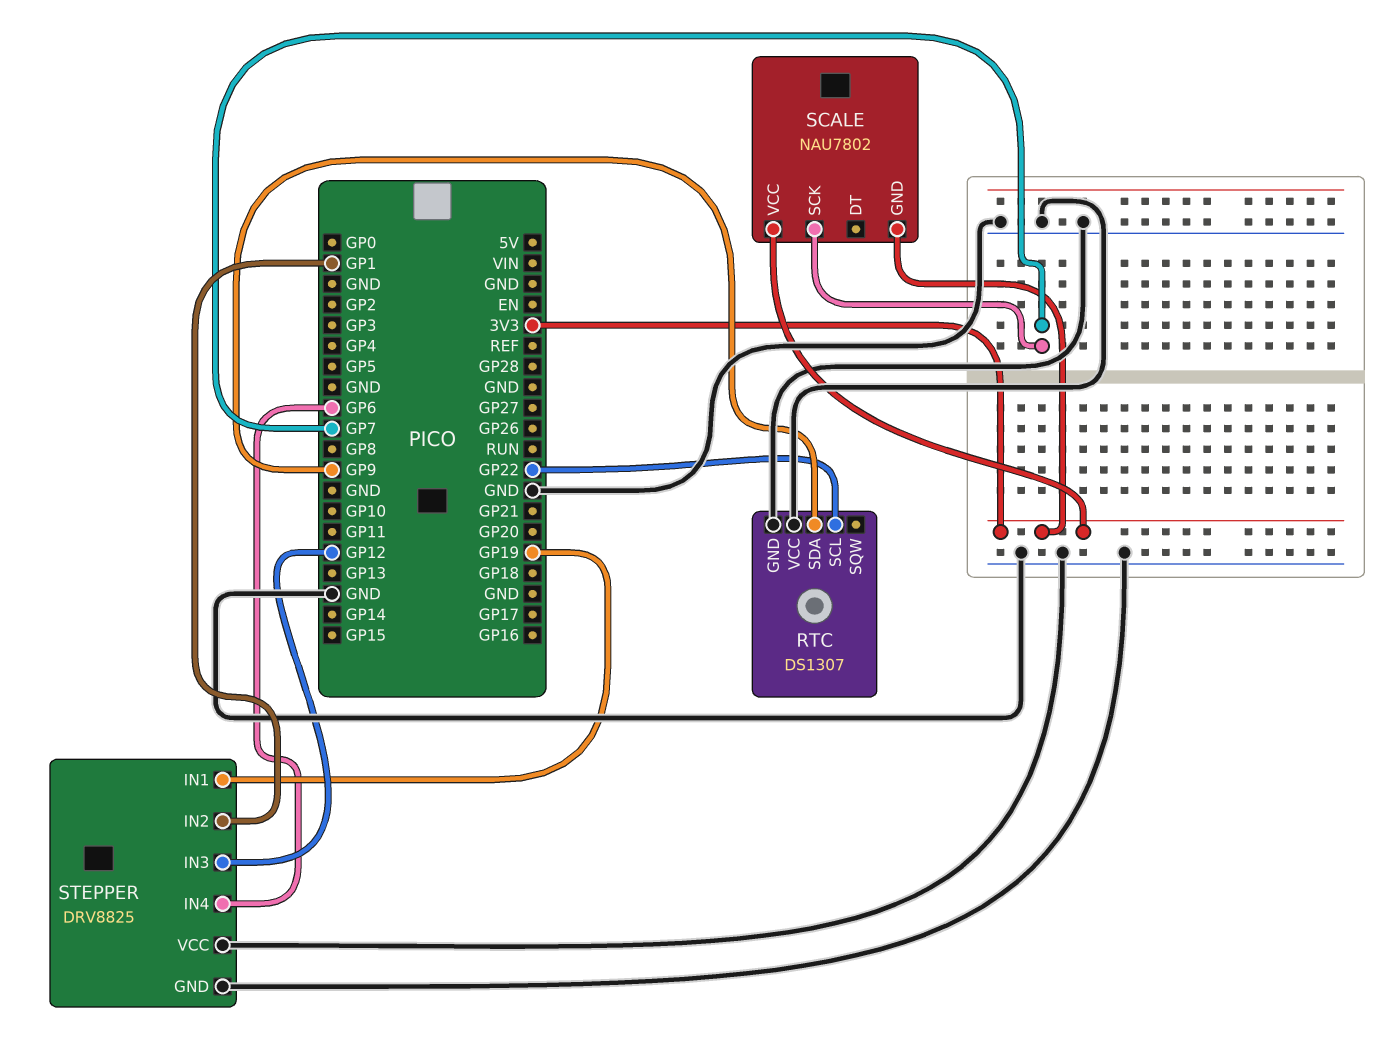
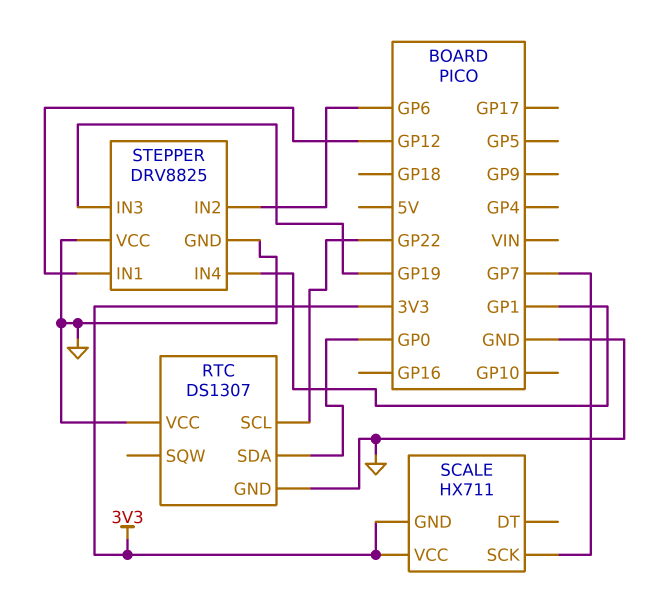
RTC pin SDA: GP9 -> GP0
SCALE: NAU7802 -> HX711
STEPPER pin IN1: GP19 -> GP12
STEPPER pin IN2: GP1 -> GP6
STEPPER pin IN3: GP12 -> GP19
STEPPER pin IN4: GP6 -> GP1

